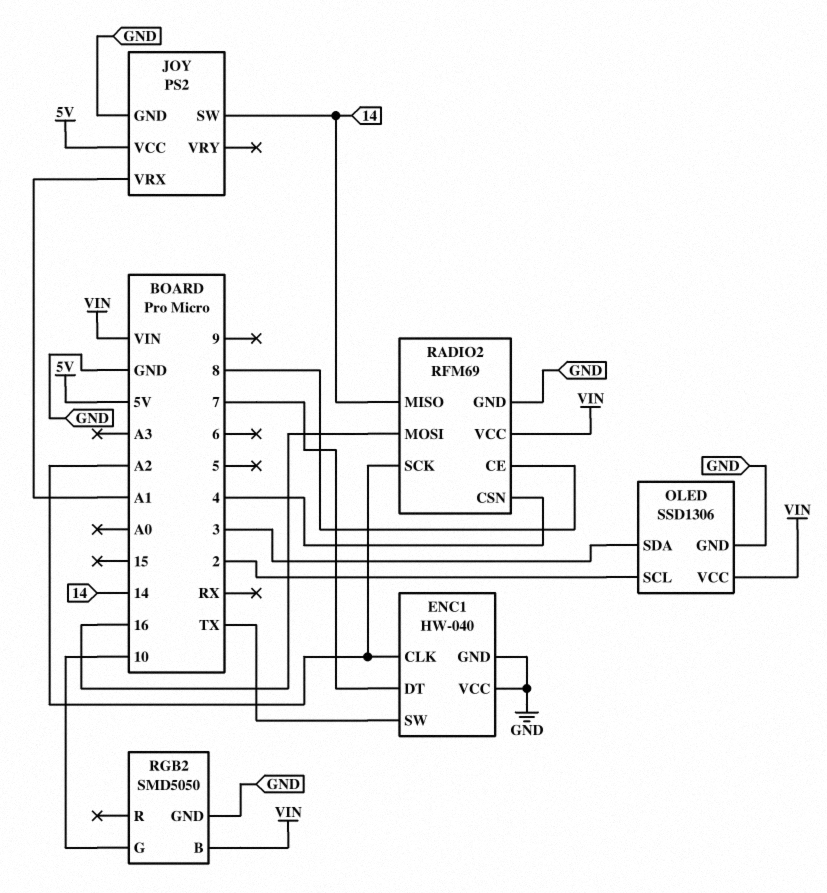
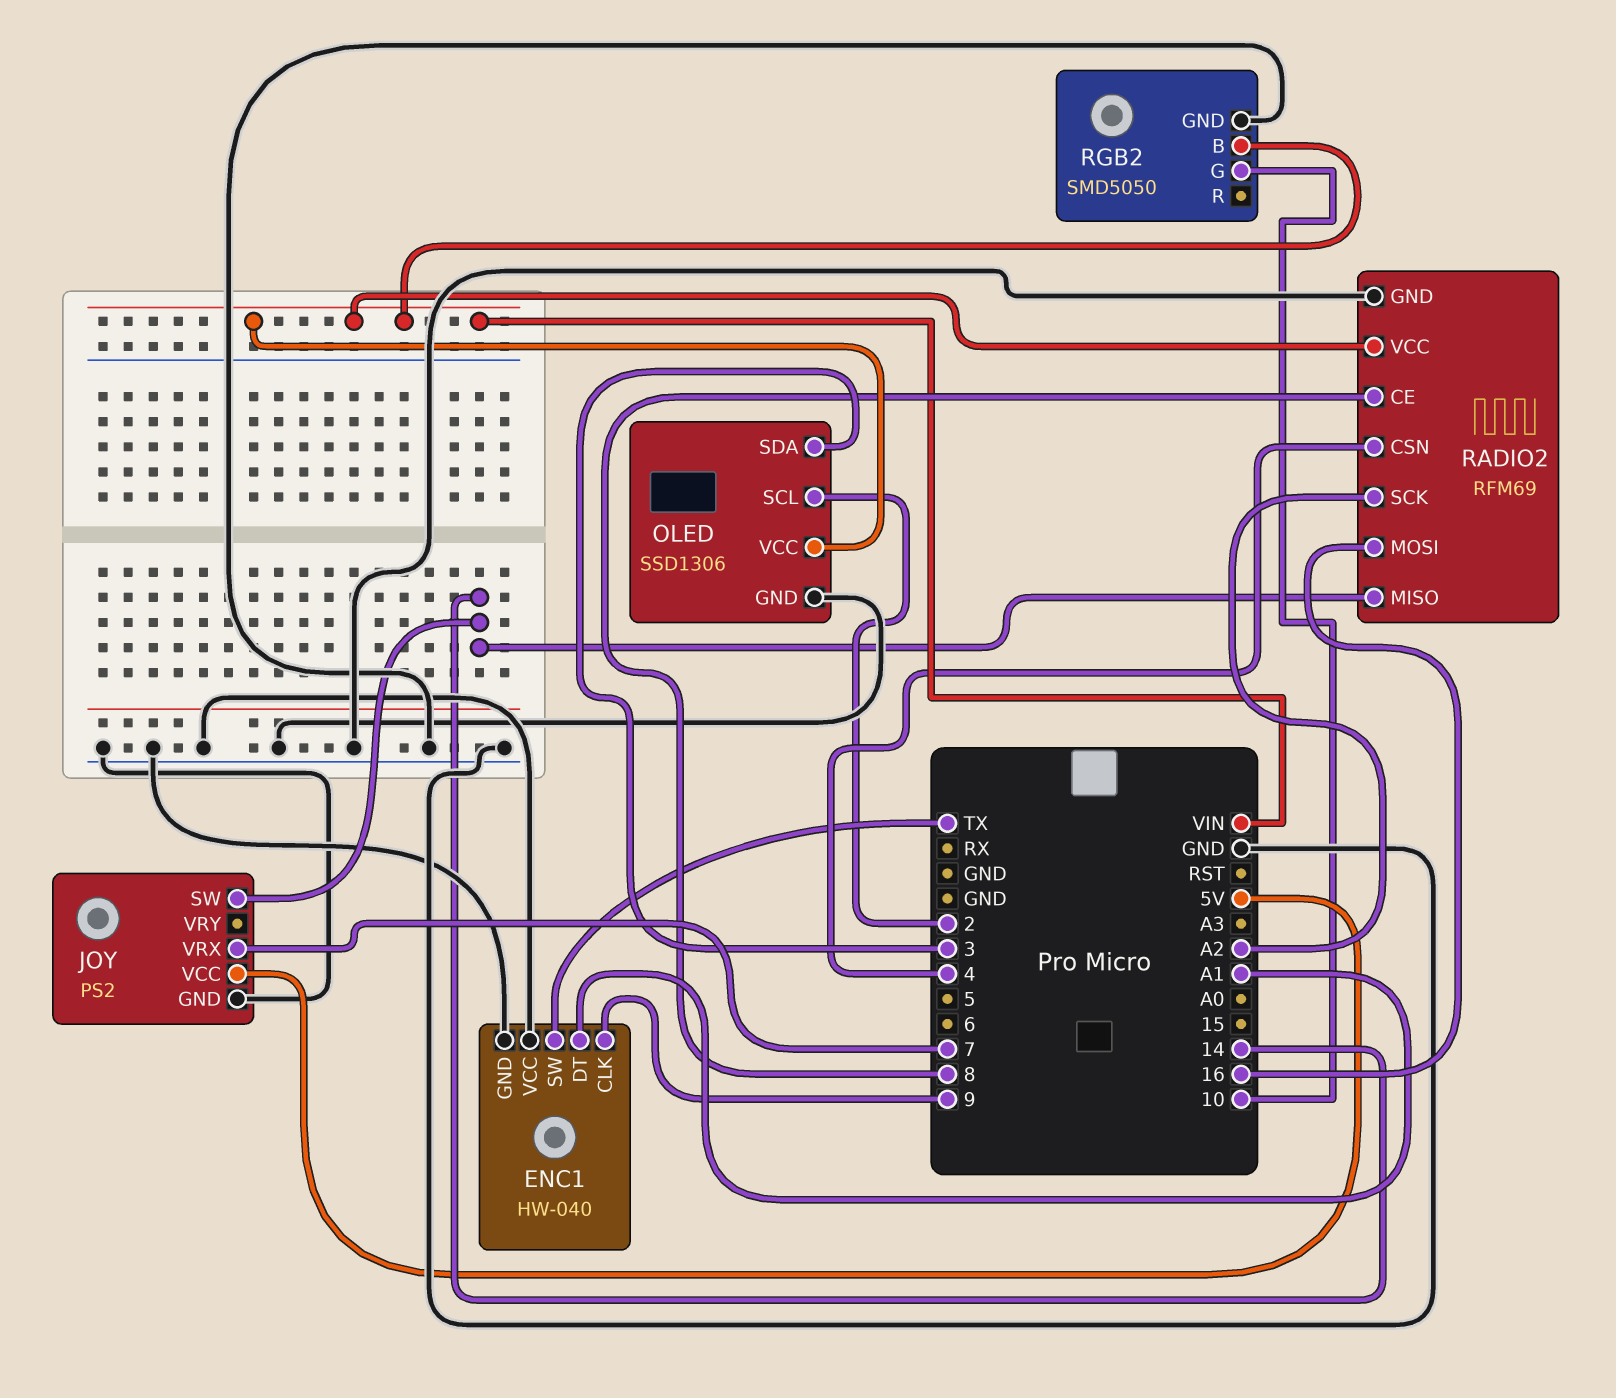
ENC1 pin CLK: A2 -> 9
ENC1 pin DT: 7 -> A1
JOY pin VRX: A1 -> 7

